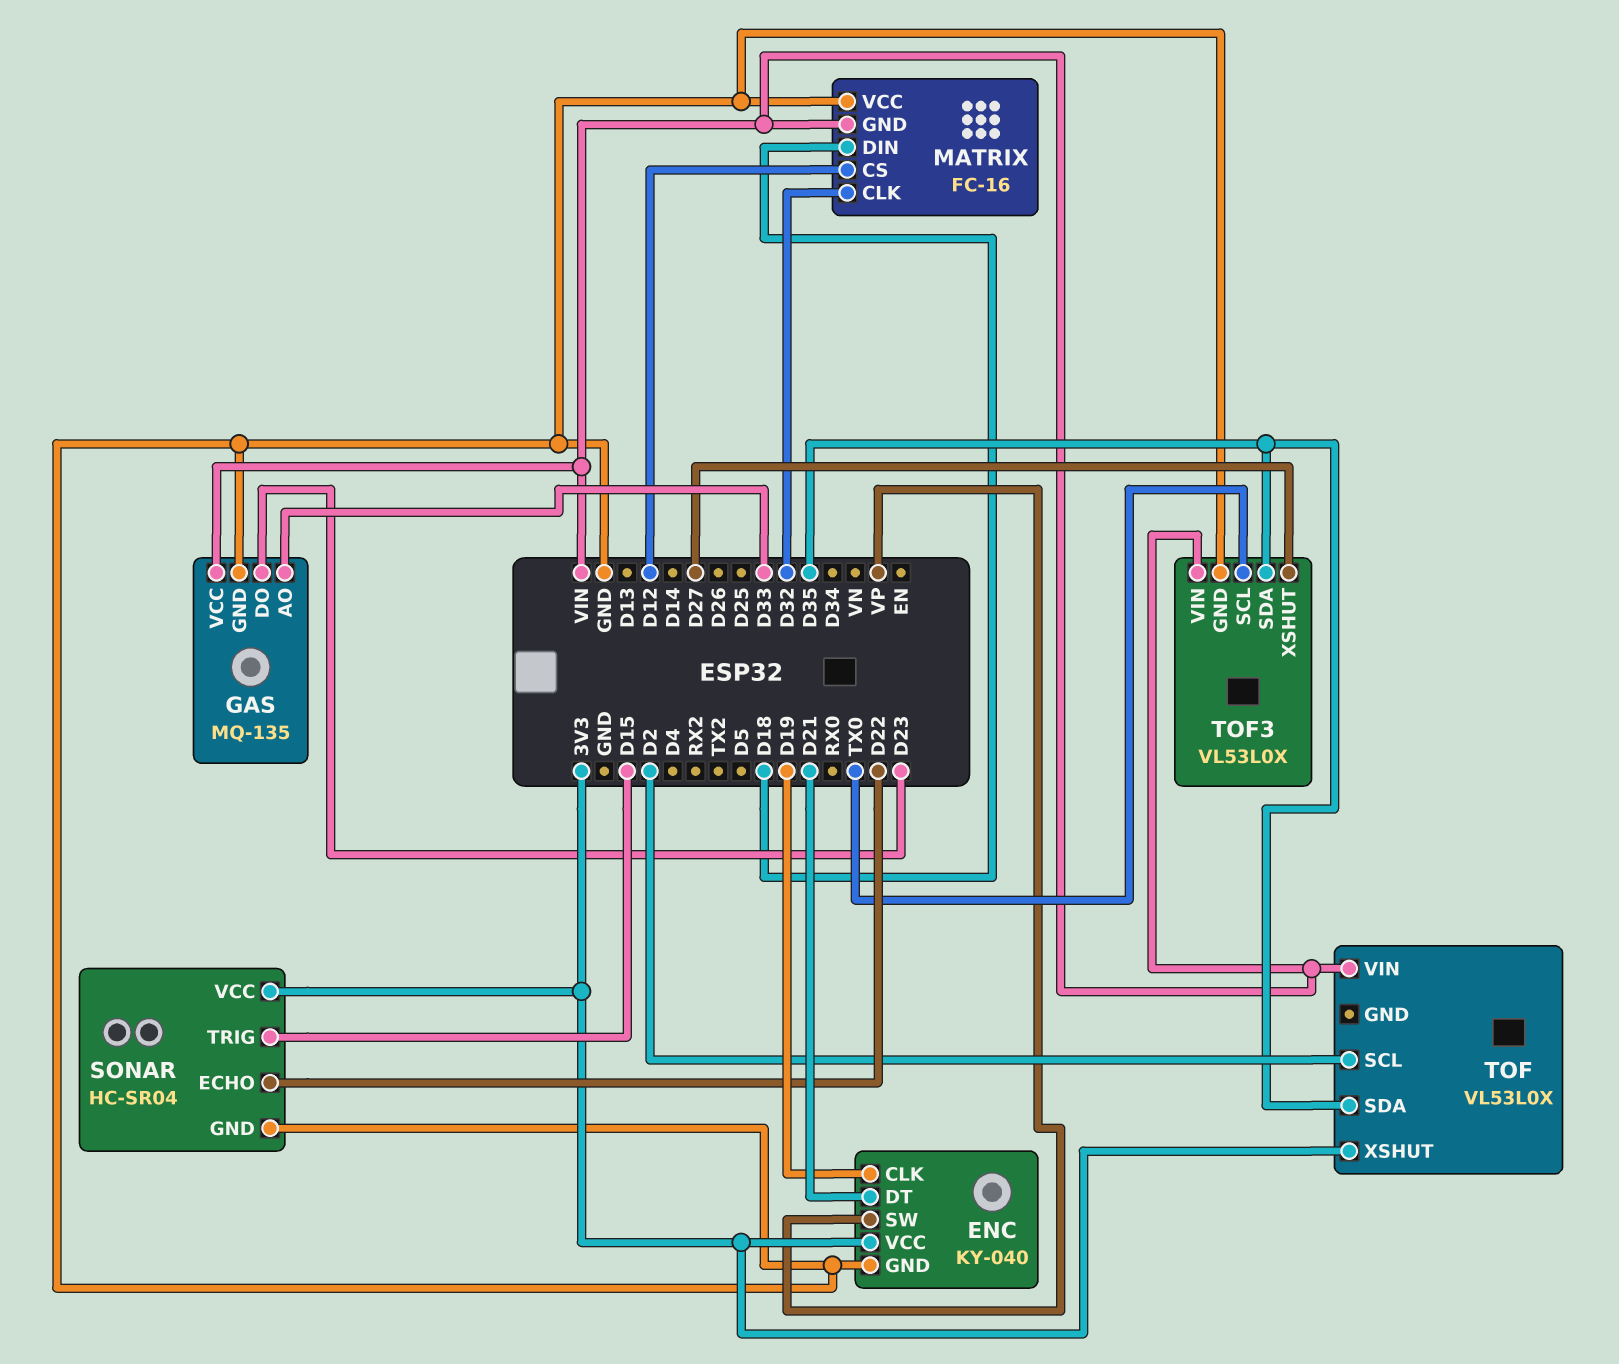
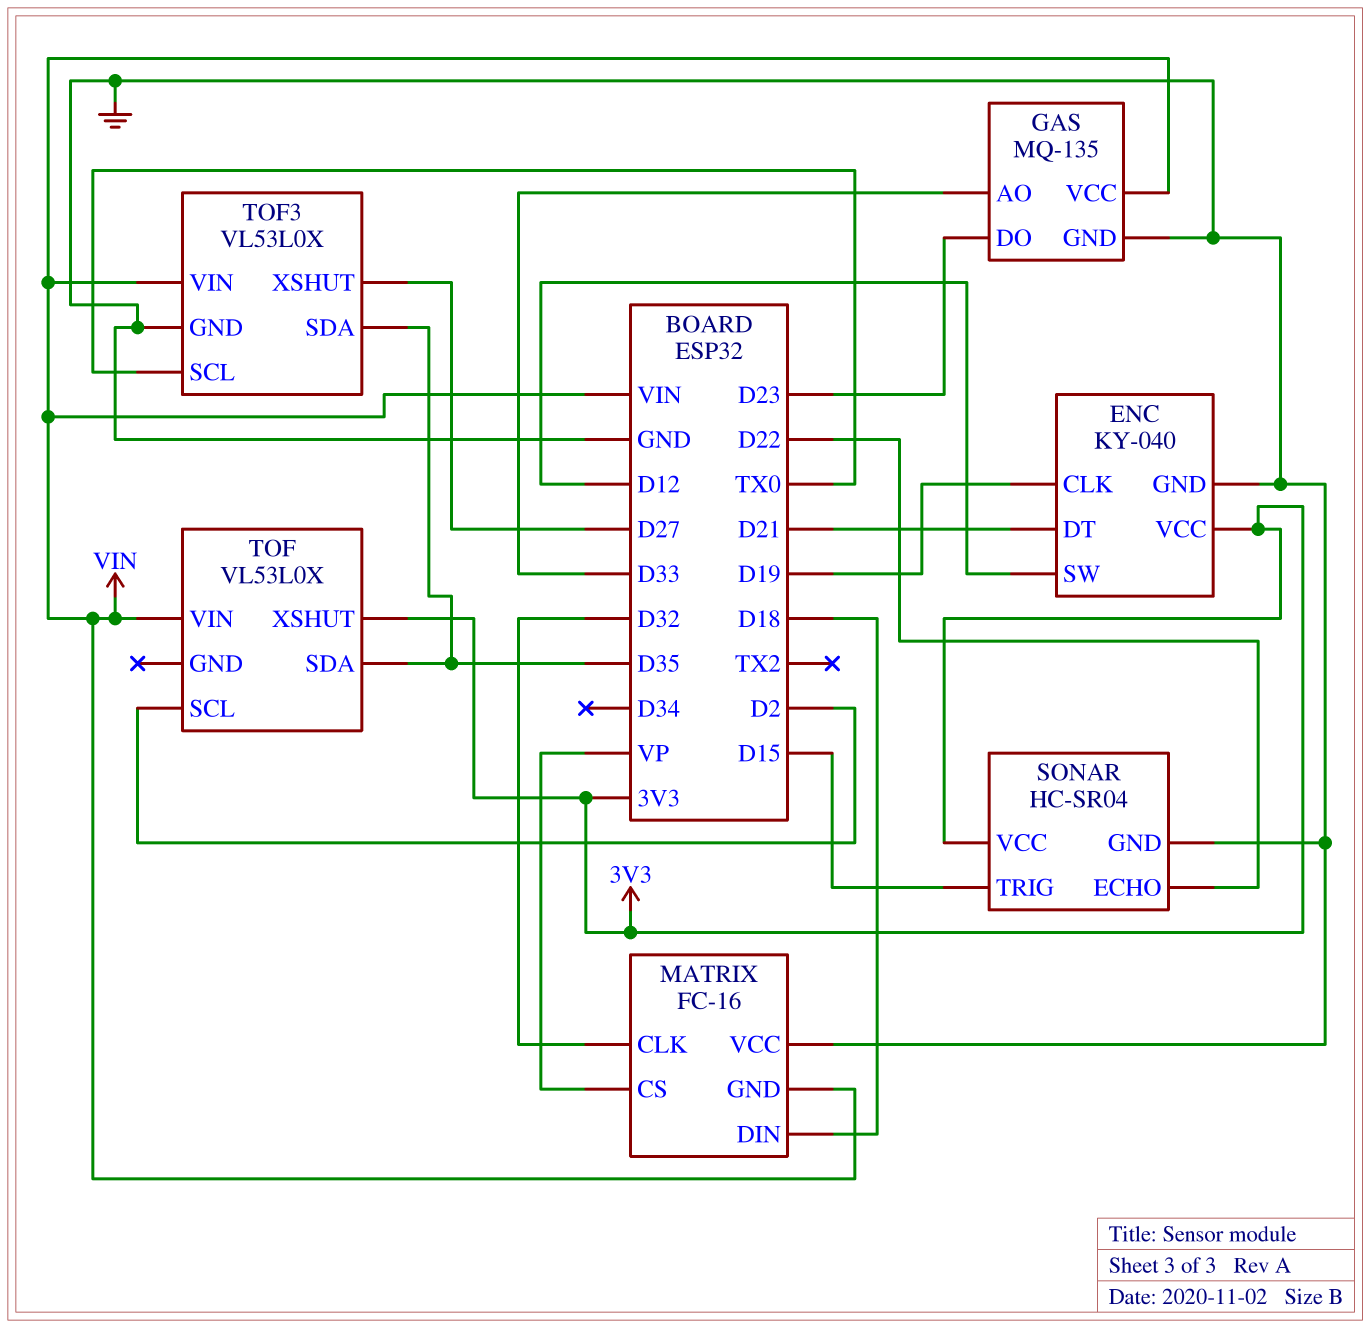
ENC pin SW: VP -> D12
MATRIX pin CS: D12 -> VP

